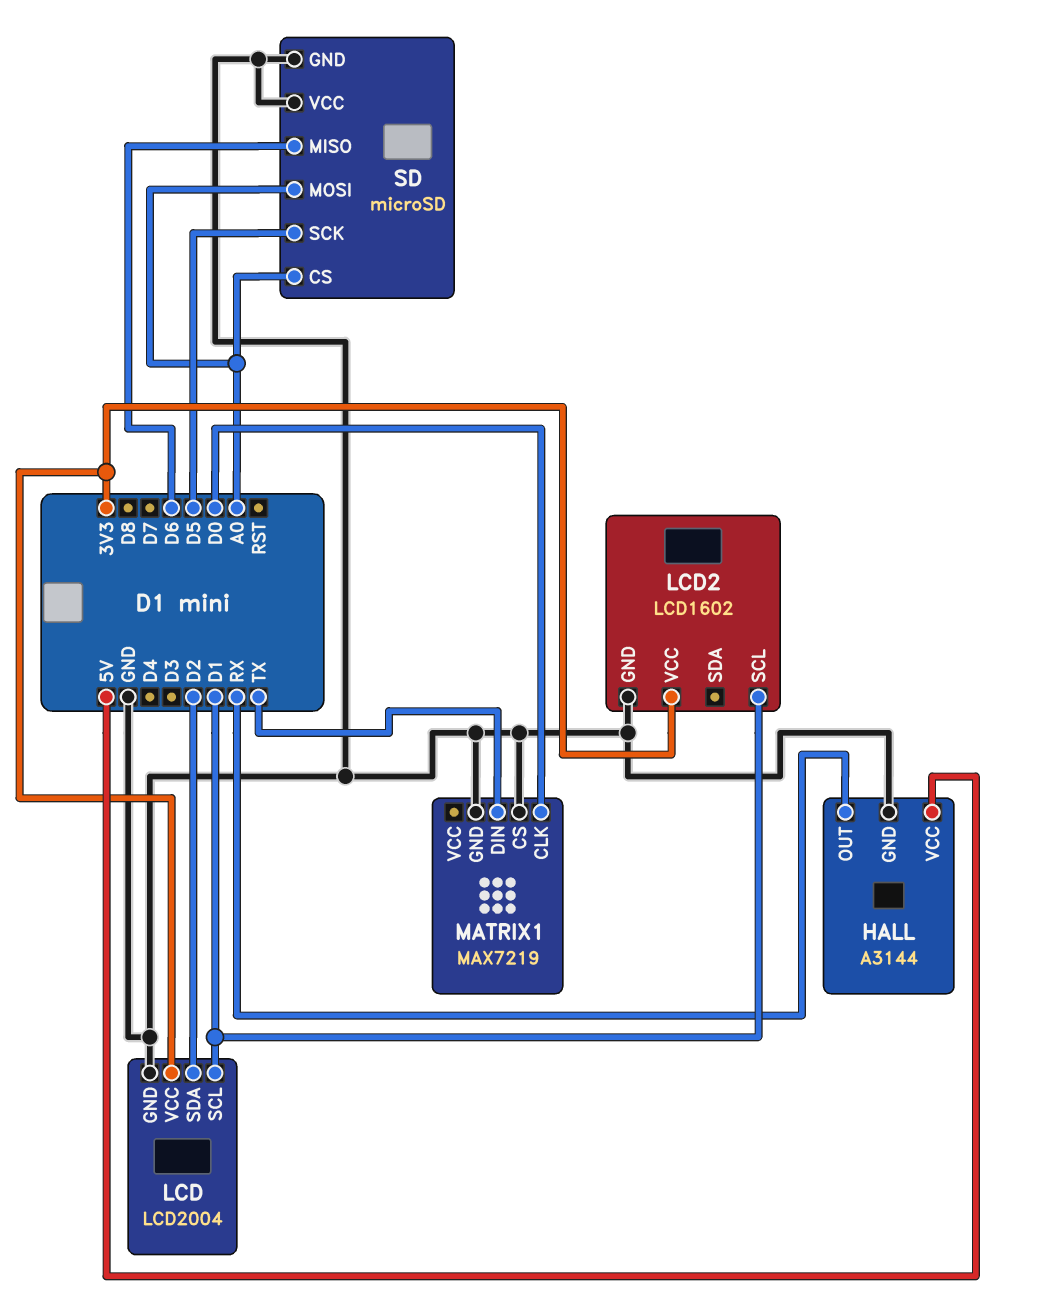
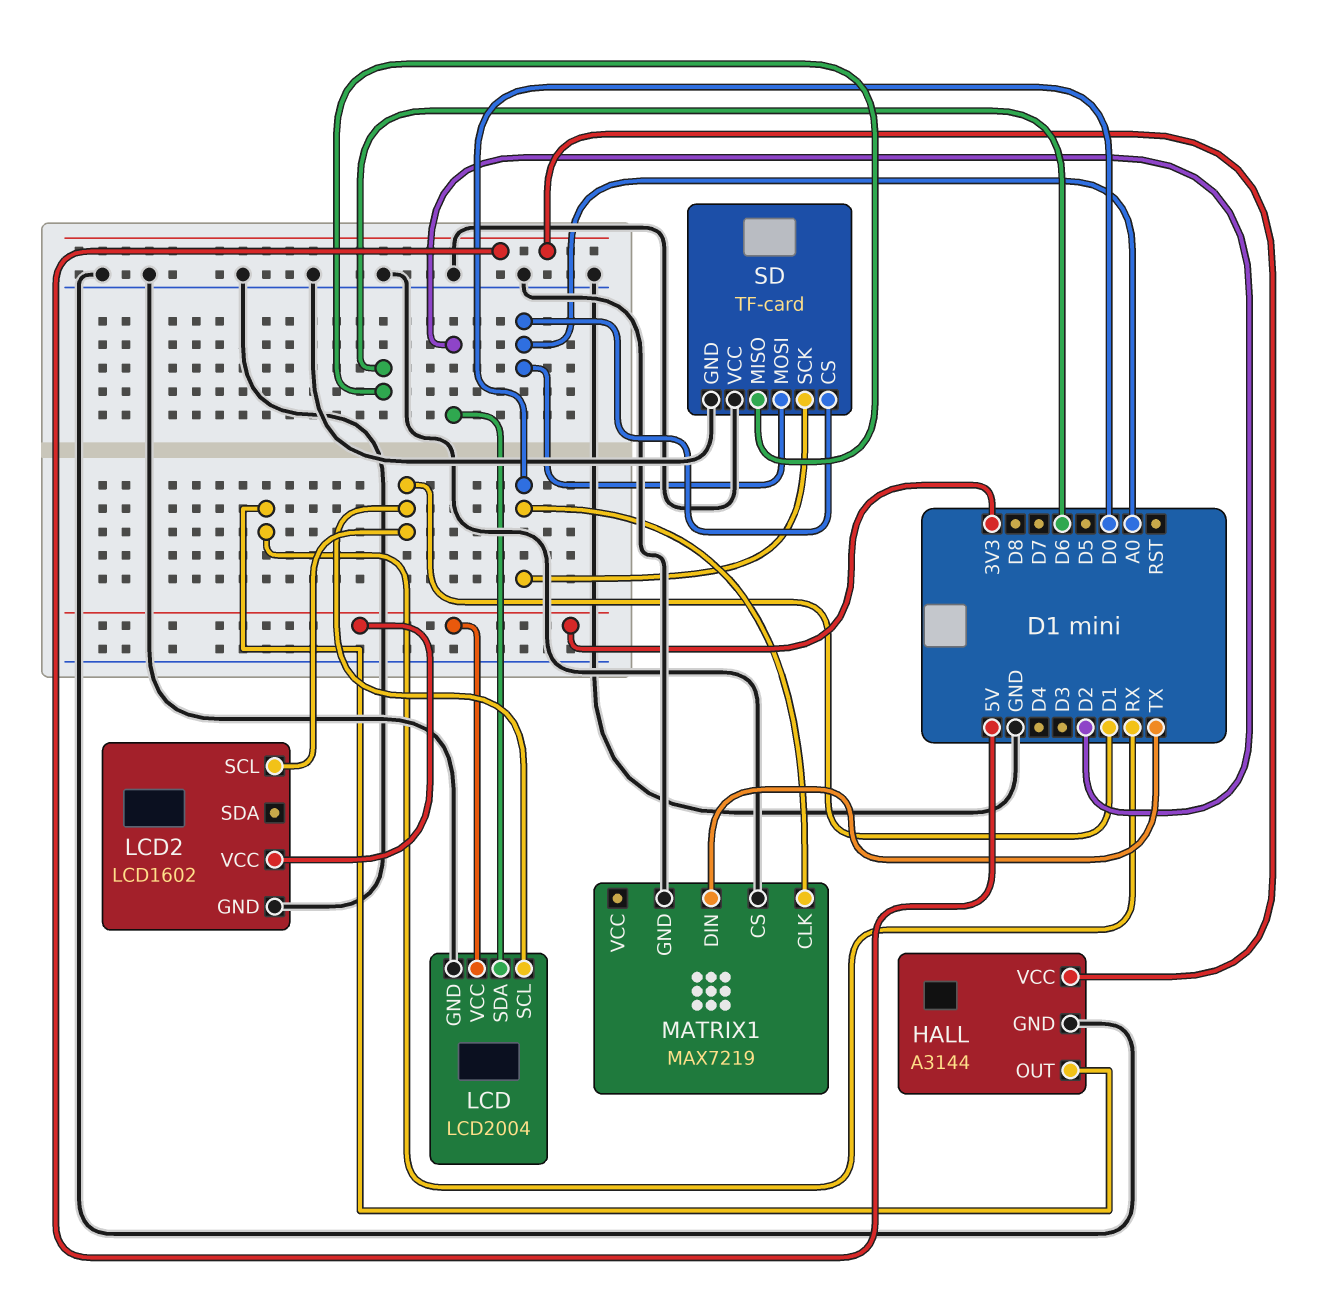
SD: microSD -> TF-card
SD pin SCK: D5 -> D0

